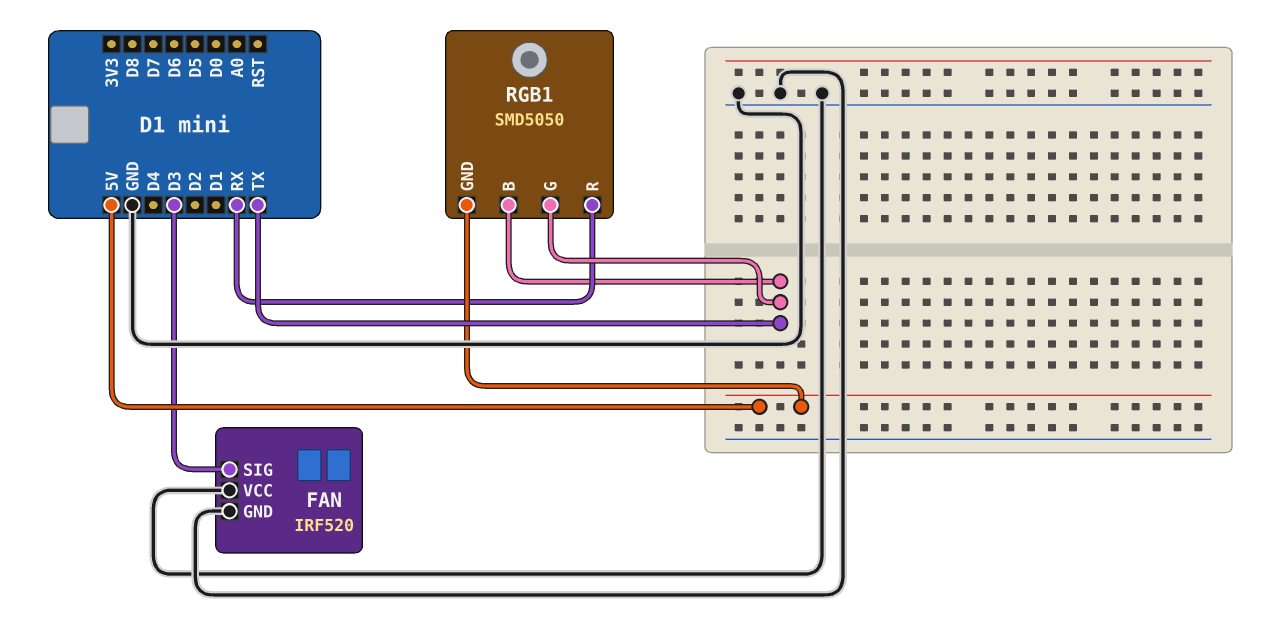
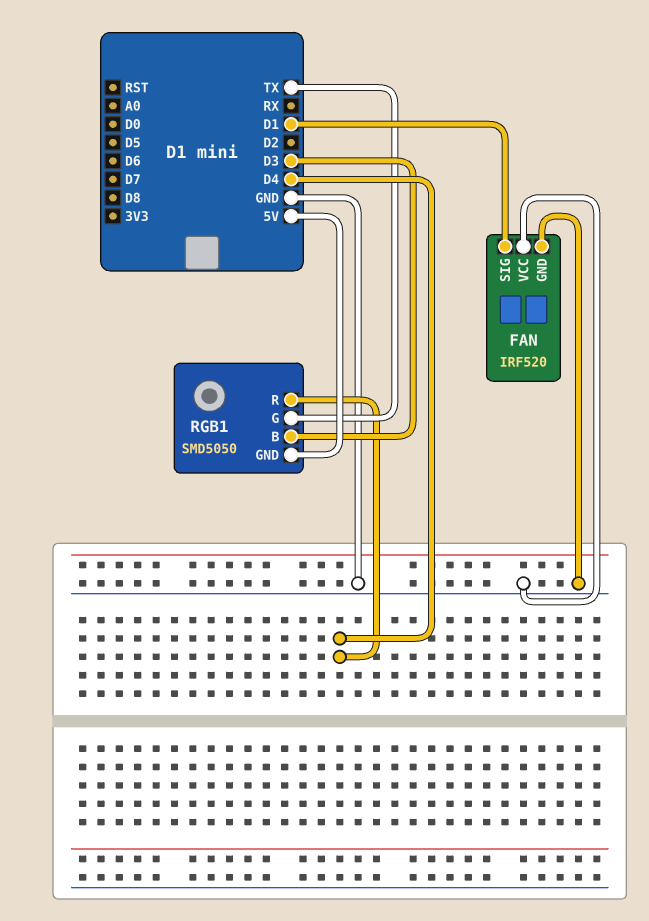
FAN pin SIG: D3 -> D1
RGB1 pin B: TX -> D3
RGB1 pin R: RX -> D4

